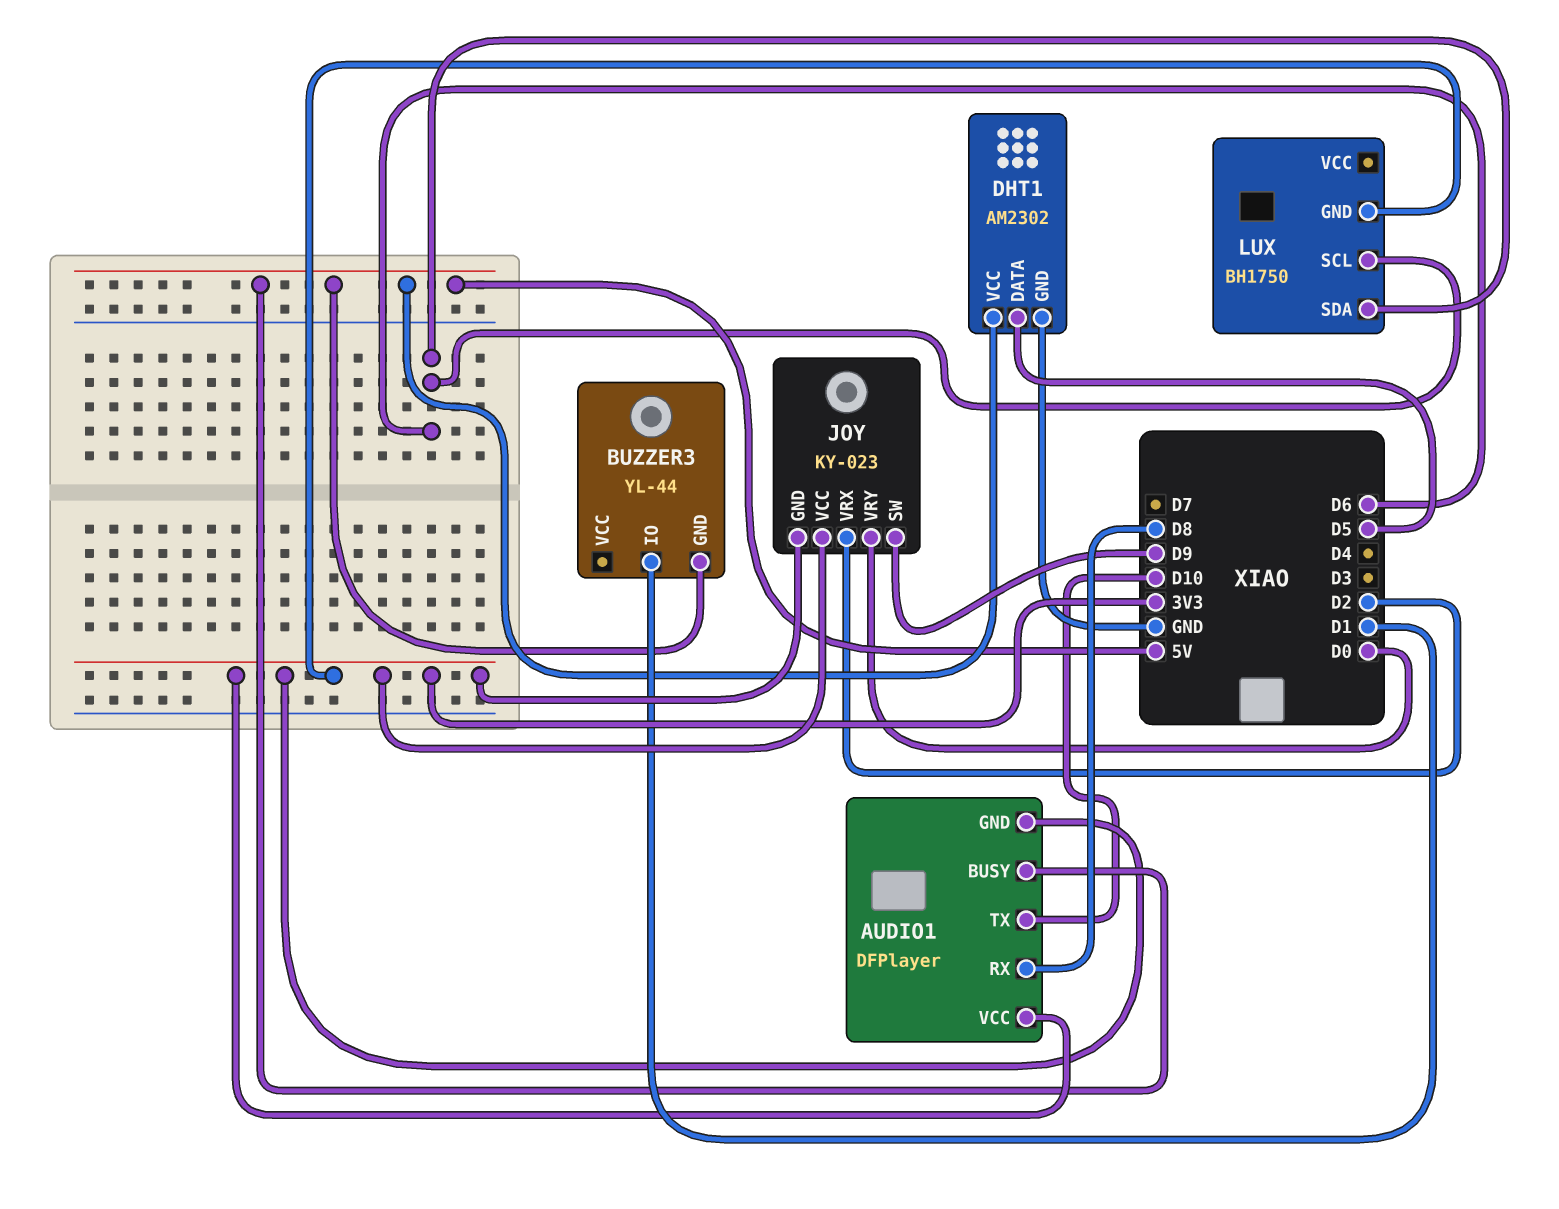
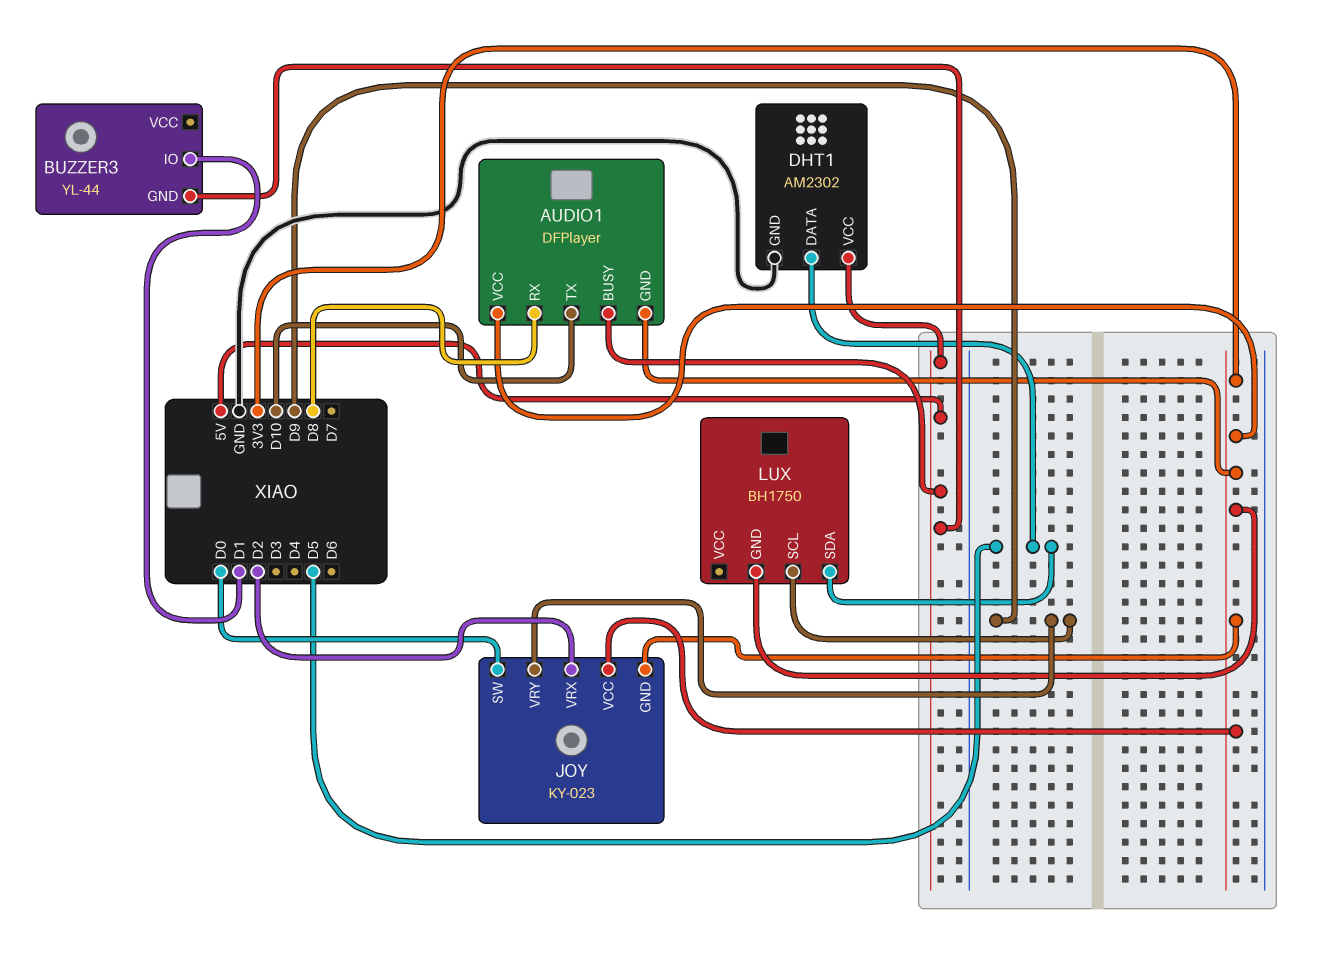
JOY pin SW: D9 -> D0
JOY pin VRY: D0 -> D9
LUX pin SCL: D6 -> D9
LUX pin SDA: D6 -> D5

